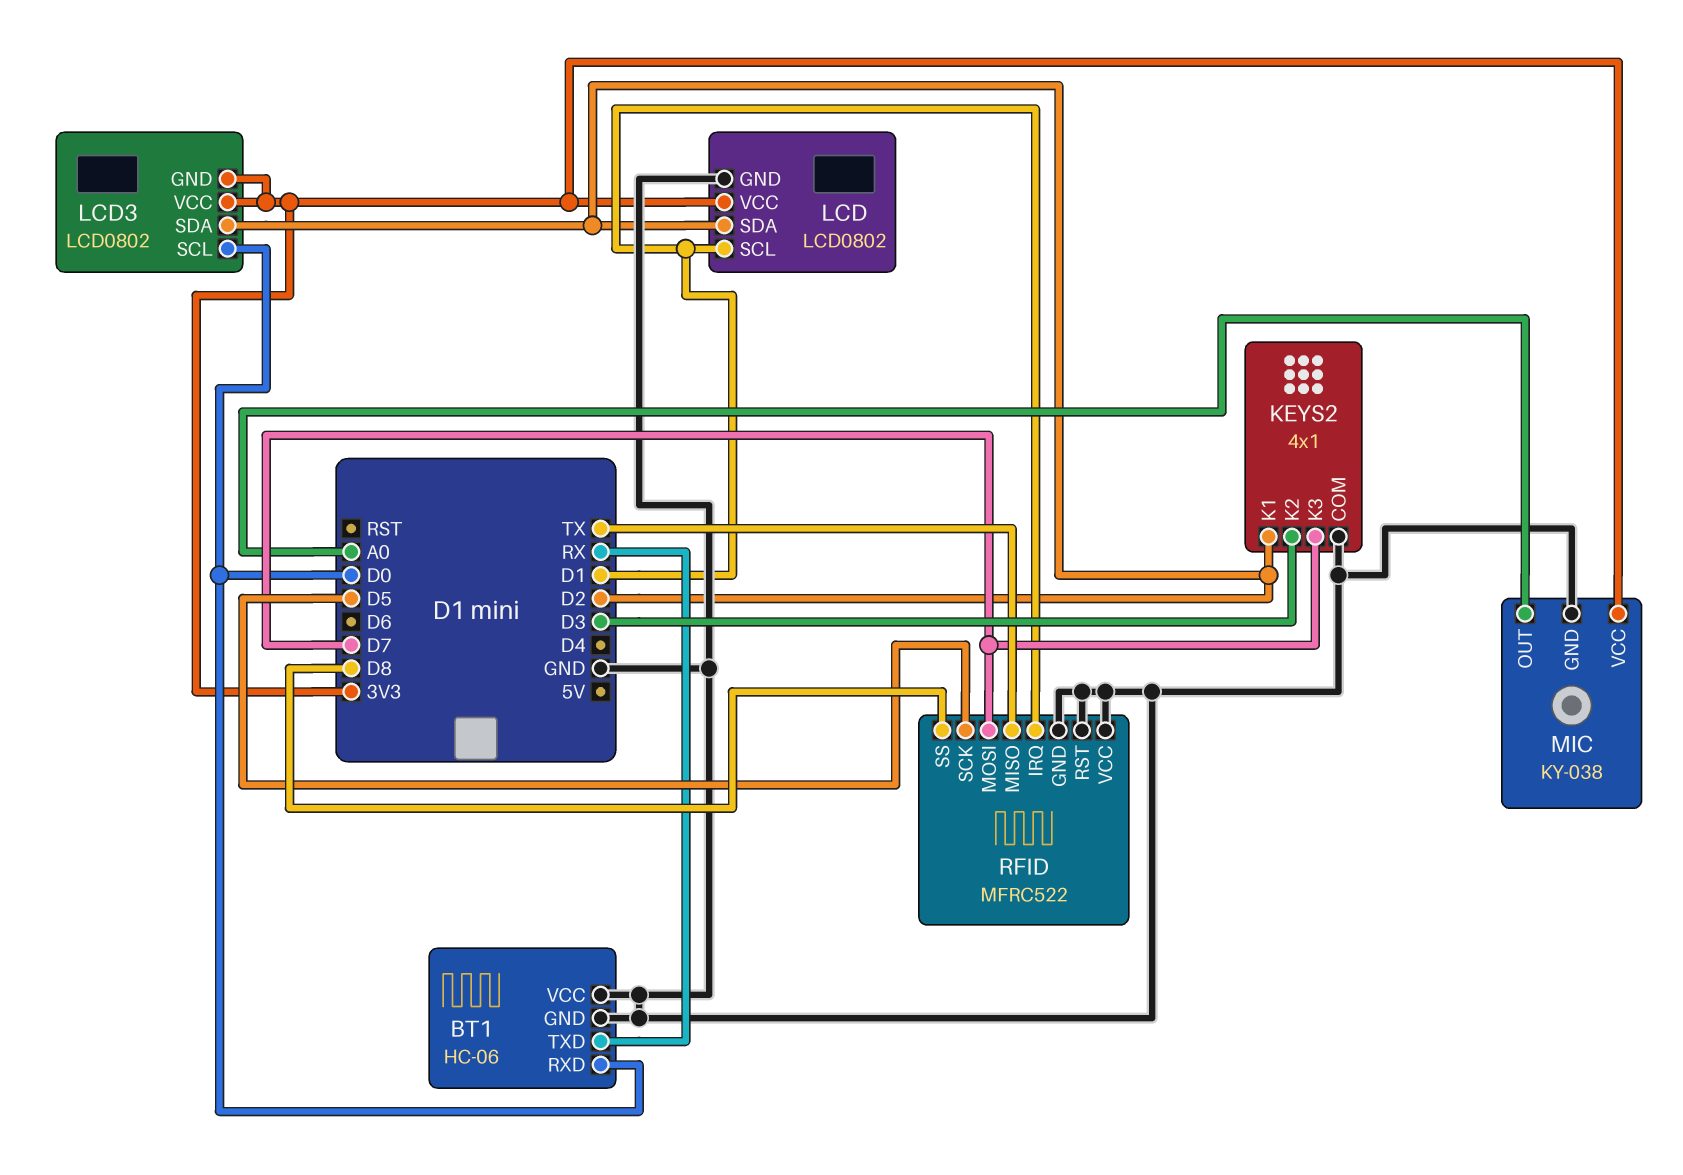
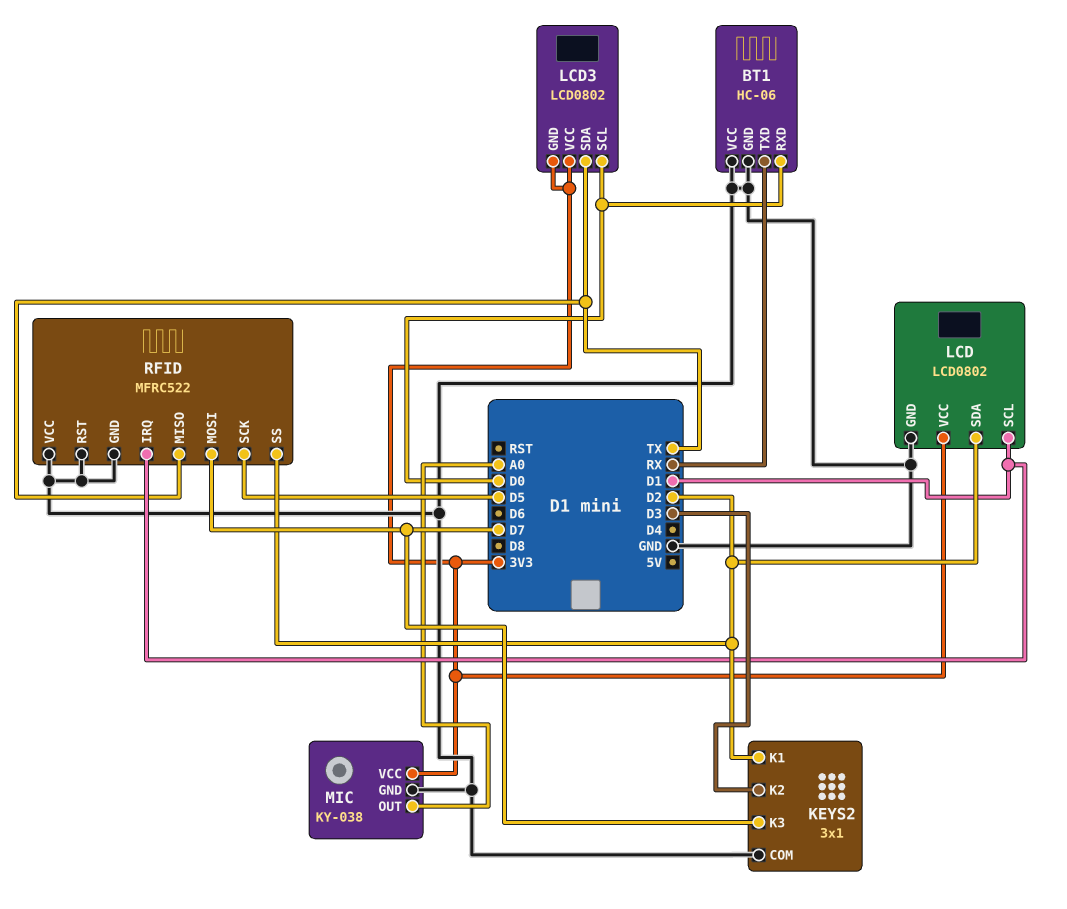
KEYS2: 4x1 -> 3x1
LCD3 pin SDA: D2 -> TX
RFID pin SS: D8 -> D2

